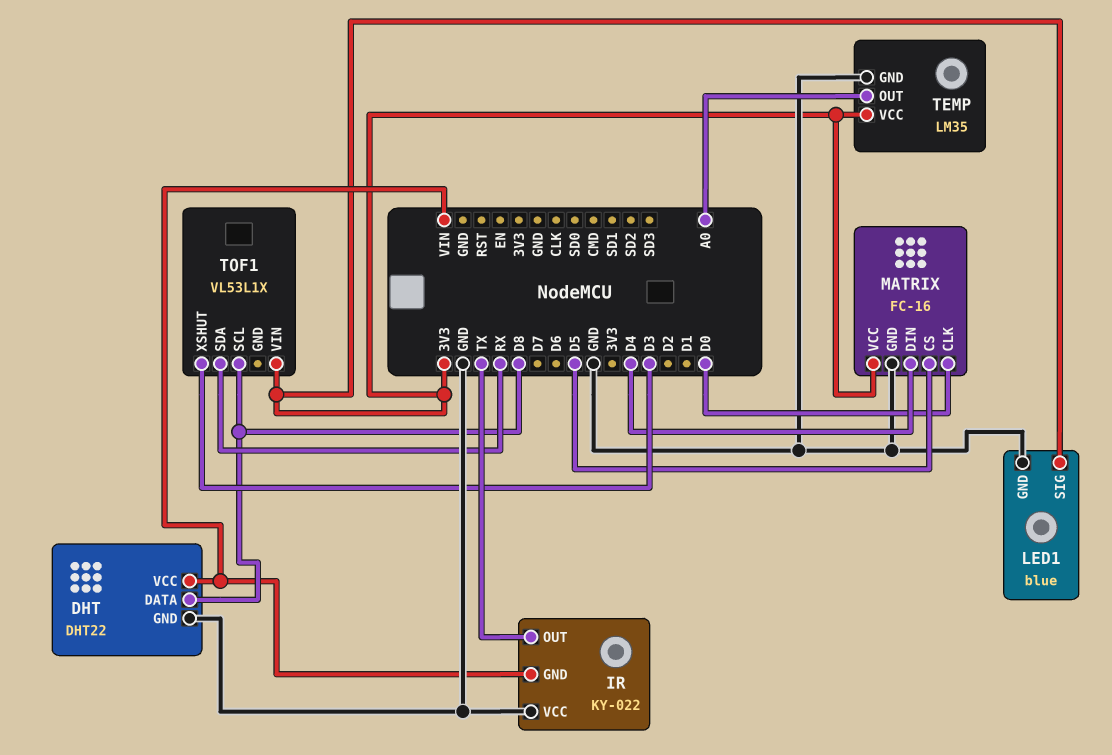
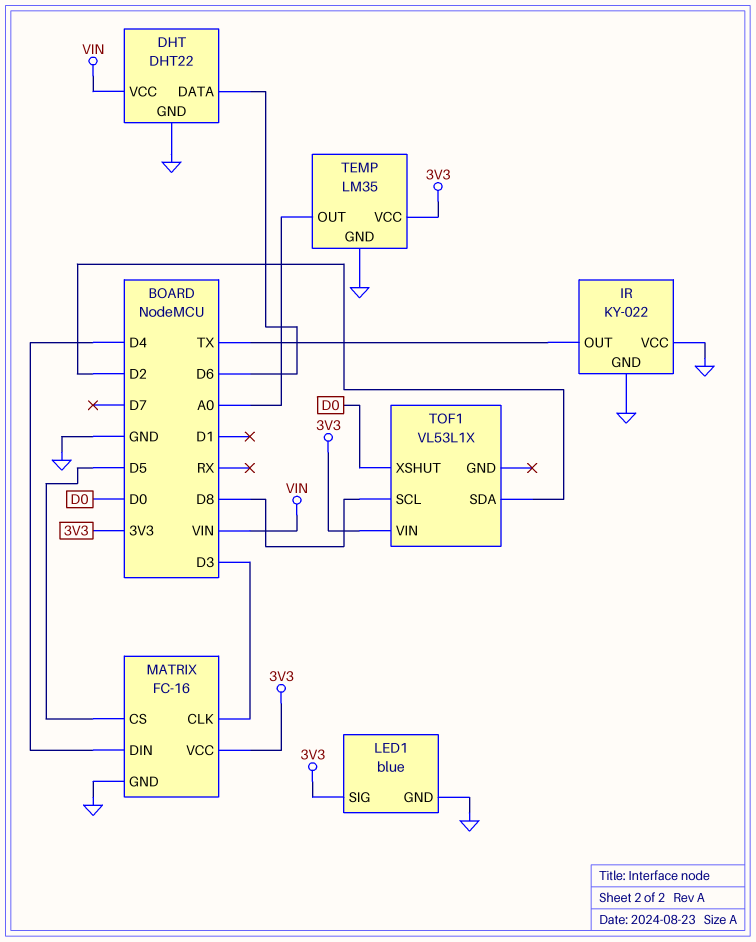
DHT pin DATA: D8 -> D6
IR pin GND: VIN -> GND
MATRIX pin CLK: D0 -> D3
TOF1 pin SDA: RX -> D2
TOF1 pin XSHUT: D3 -> D0

